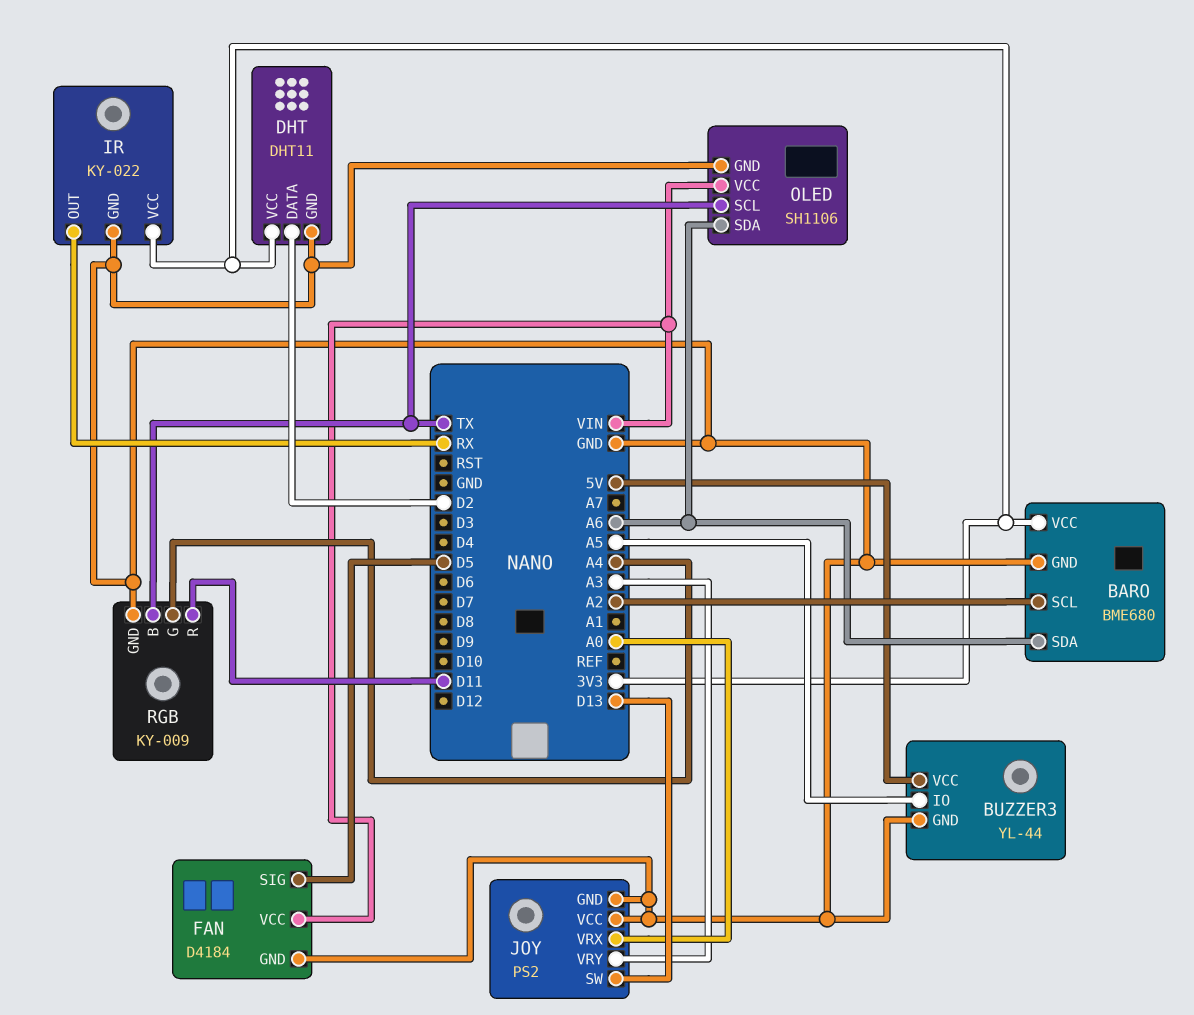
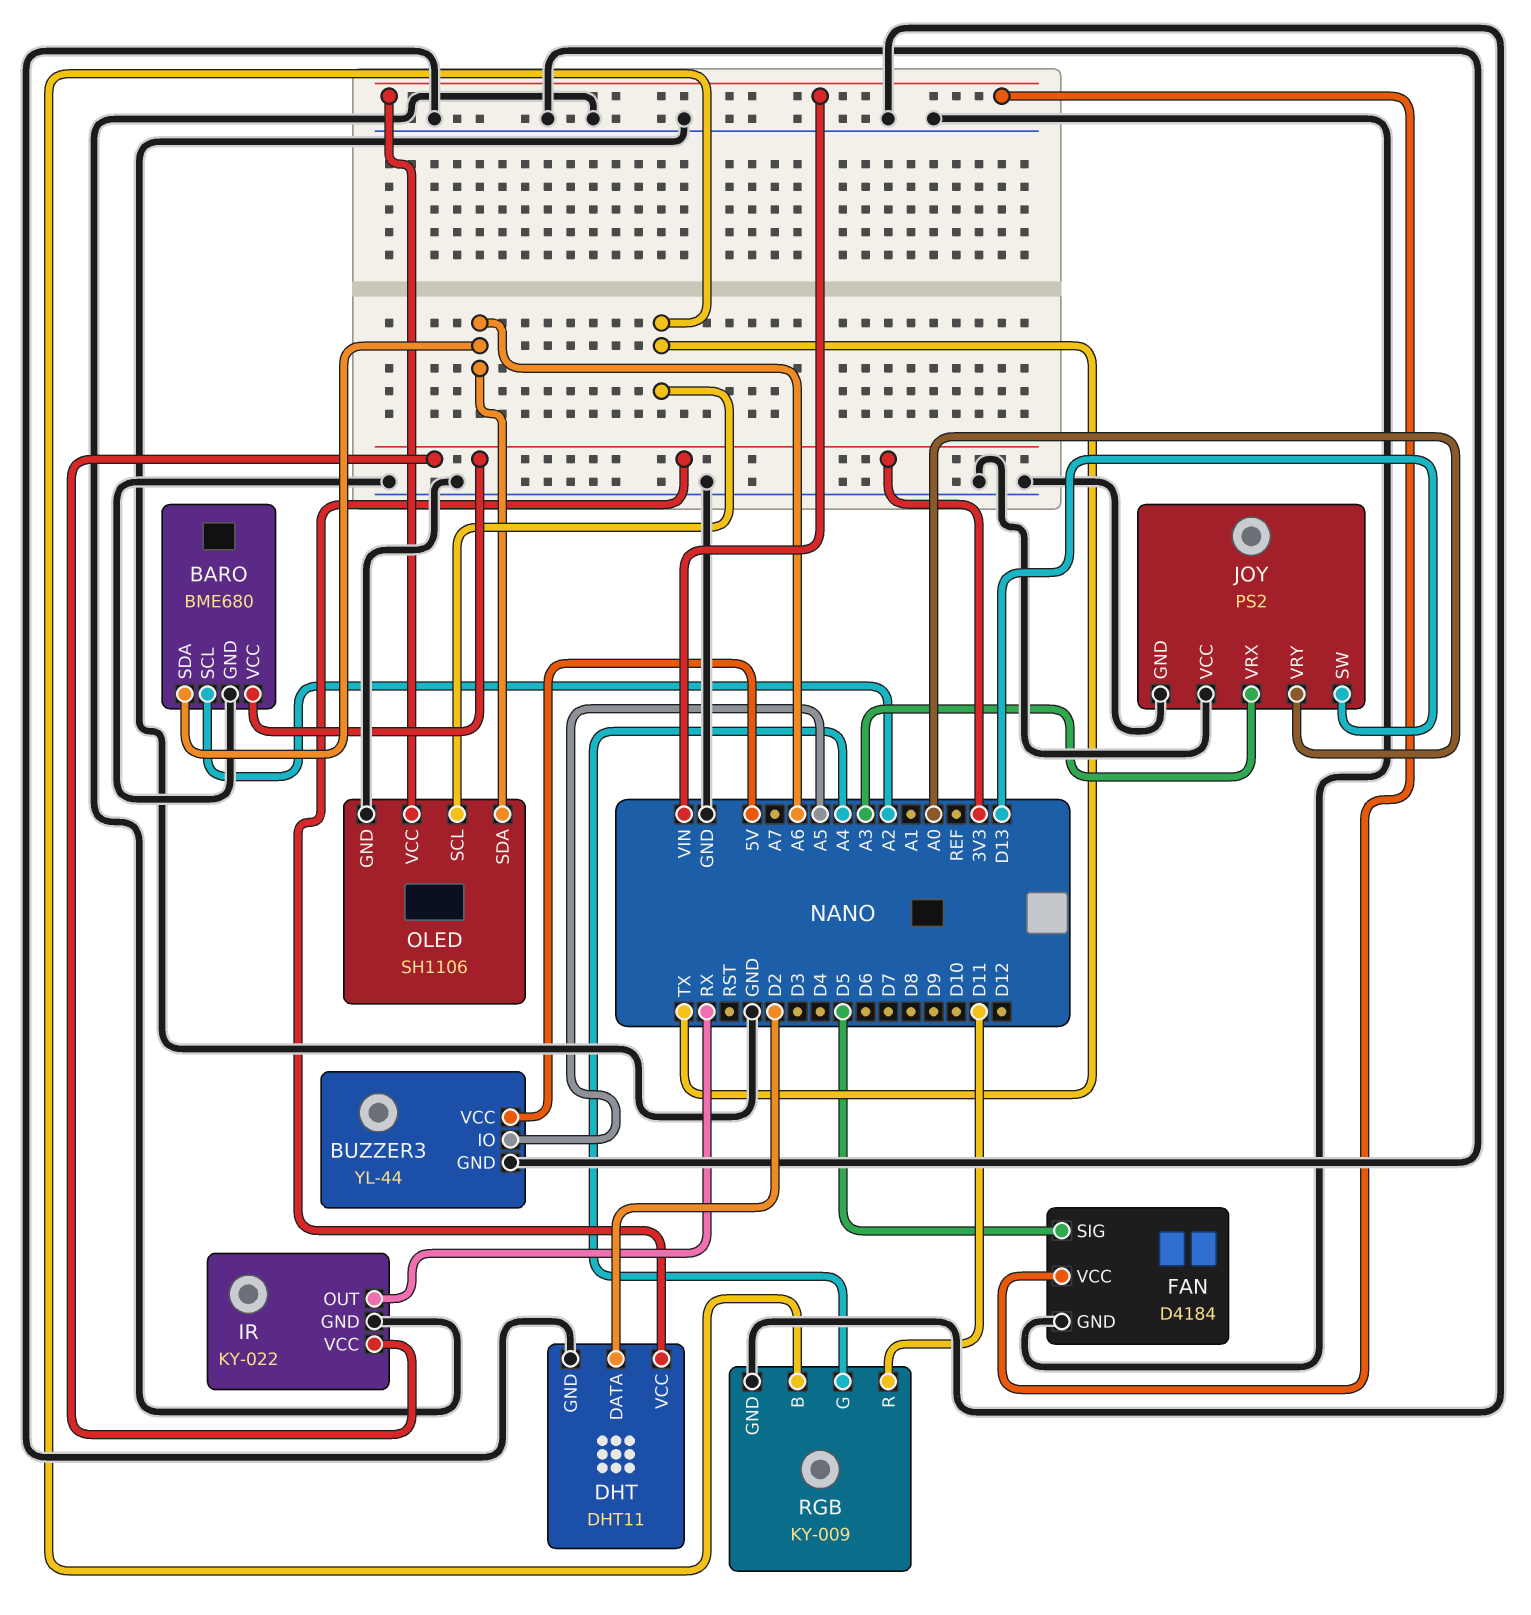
JOY pin VRX: A0 -> A3
JOY pin VRY: A3 -> A0

